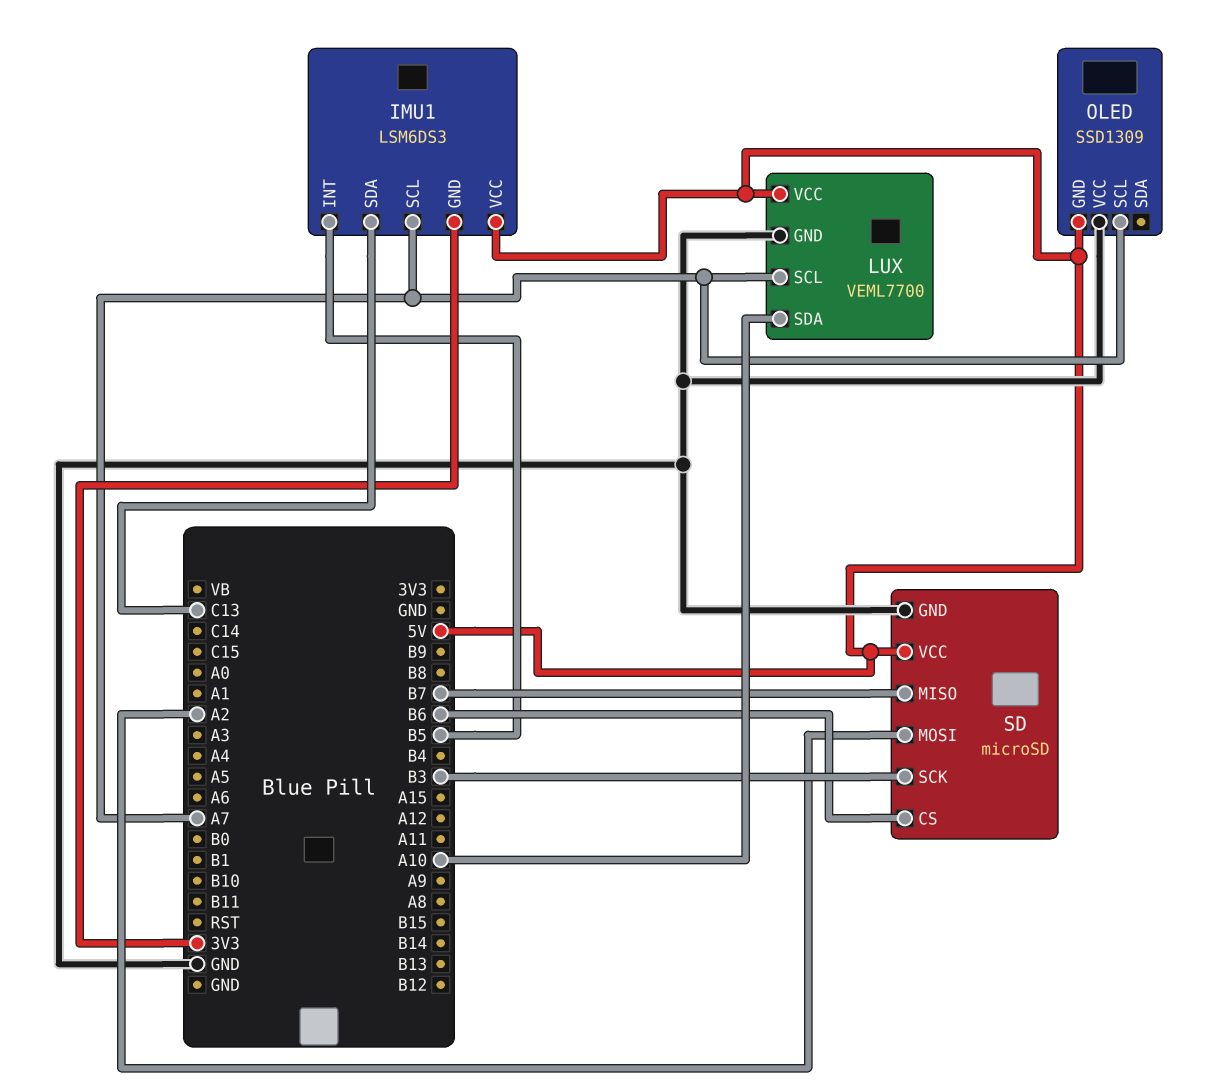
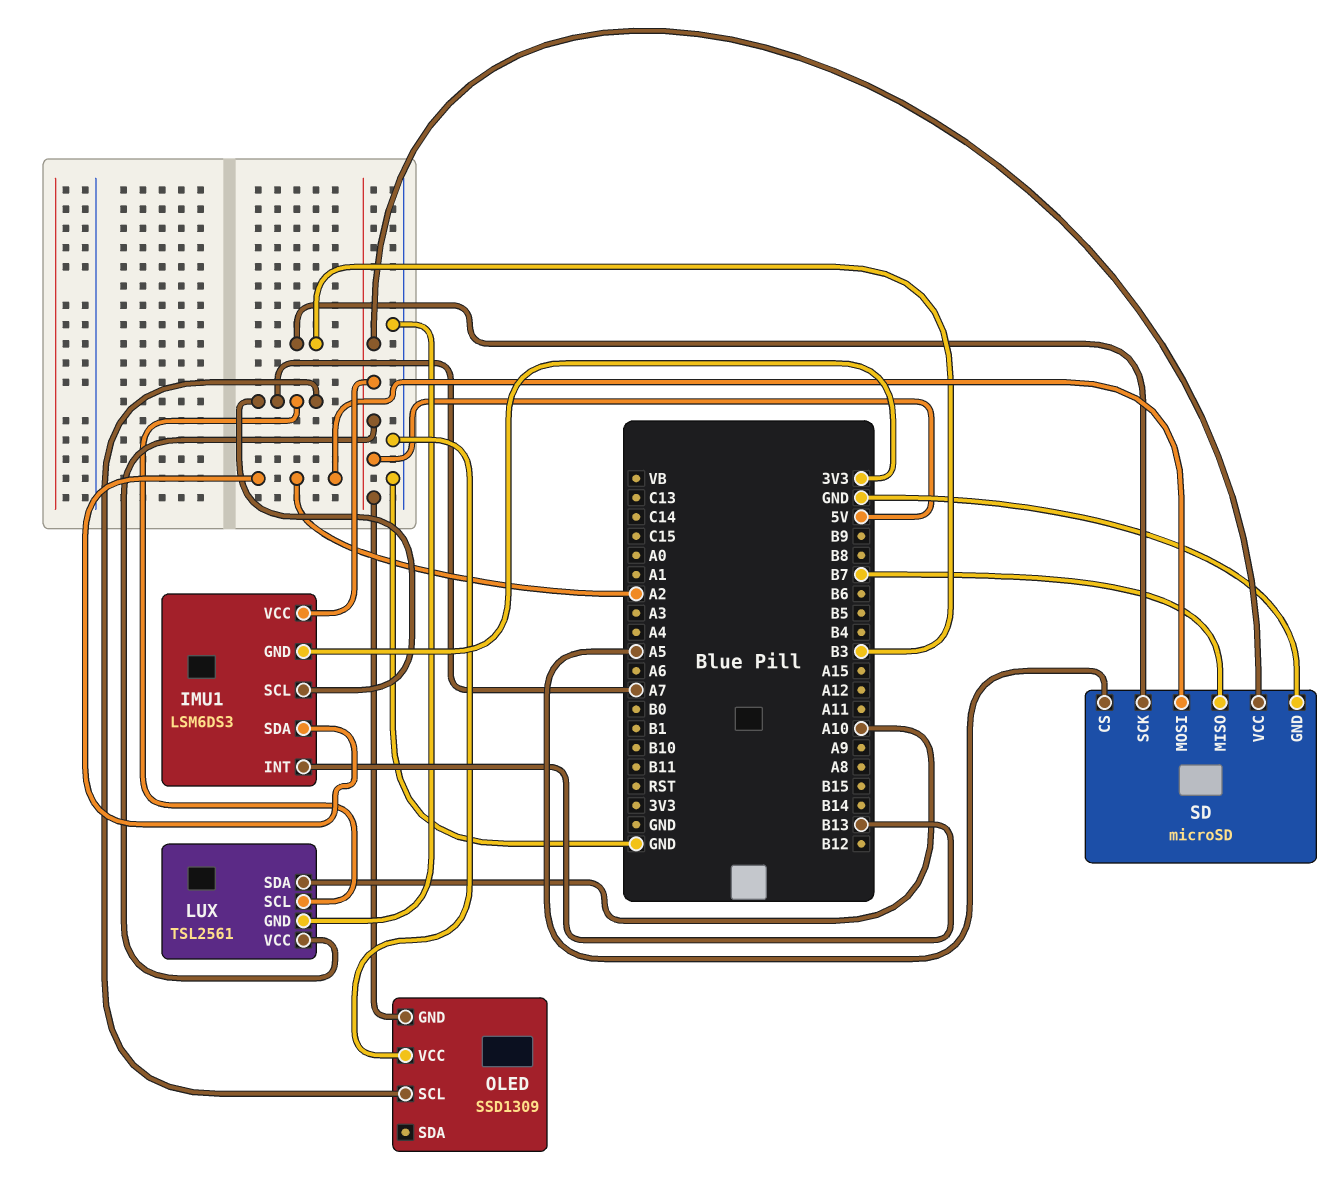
IMU1 pin INT: B5 -> B13
IMU1 pin SDA: C13 -> A2
LUX: VEML7700 -> TSL2561
SD pin CS: B6 -> A5

